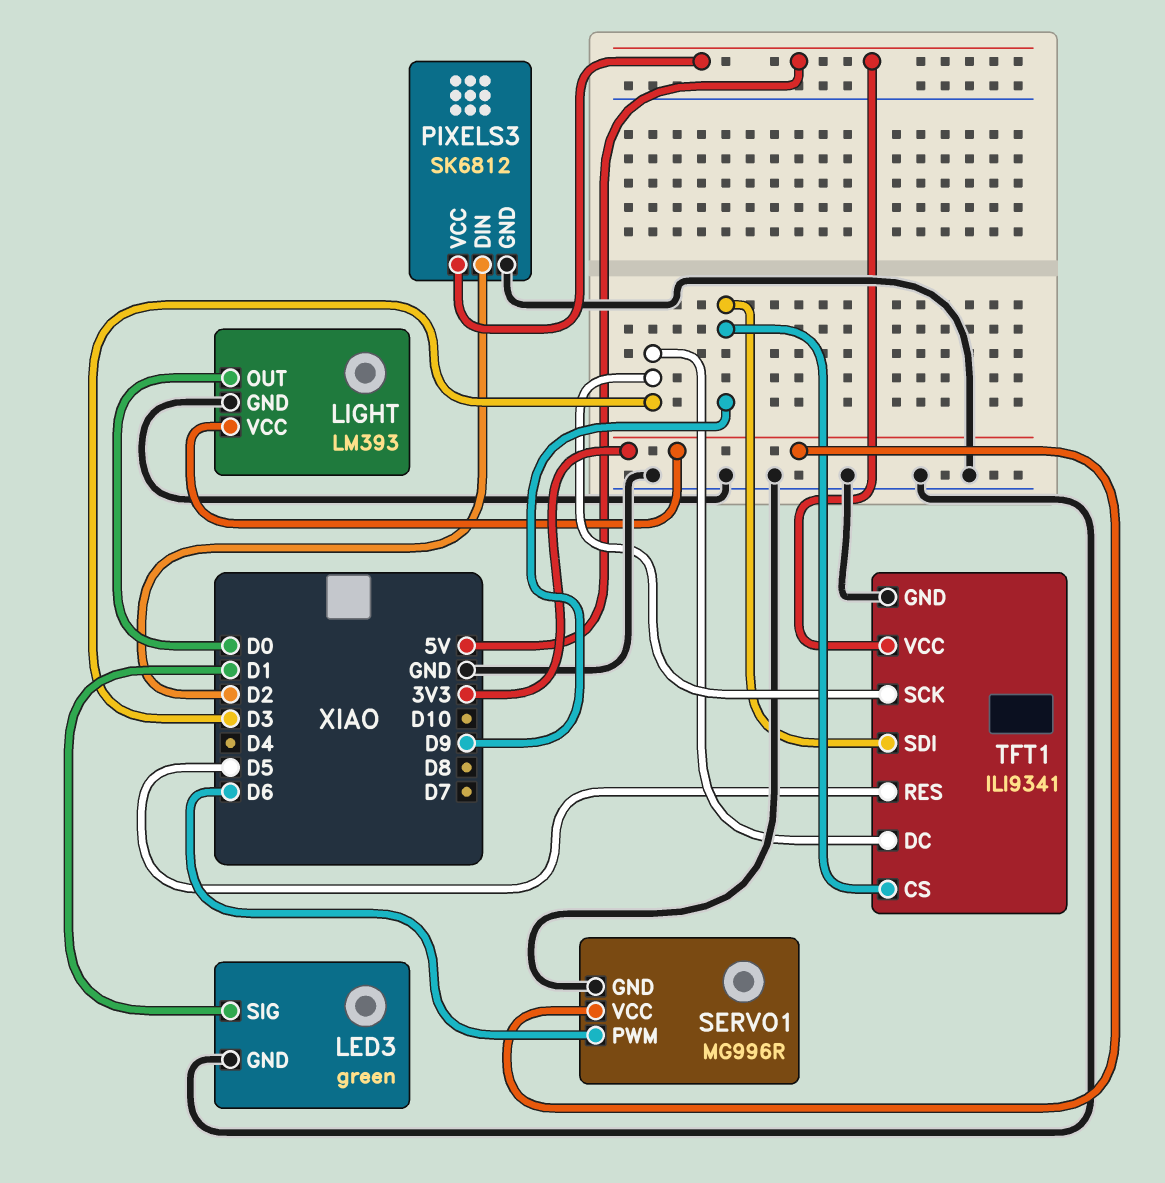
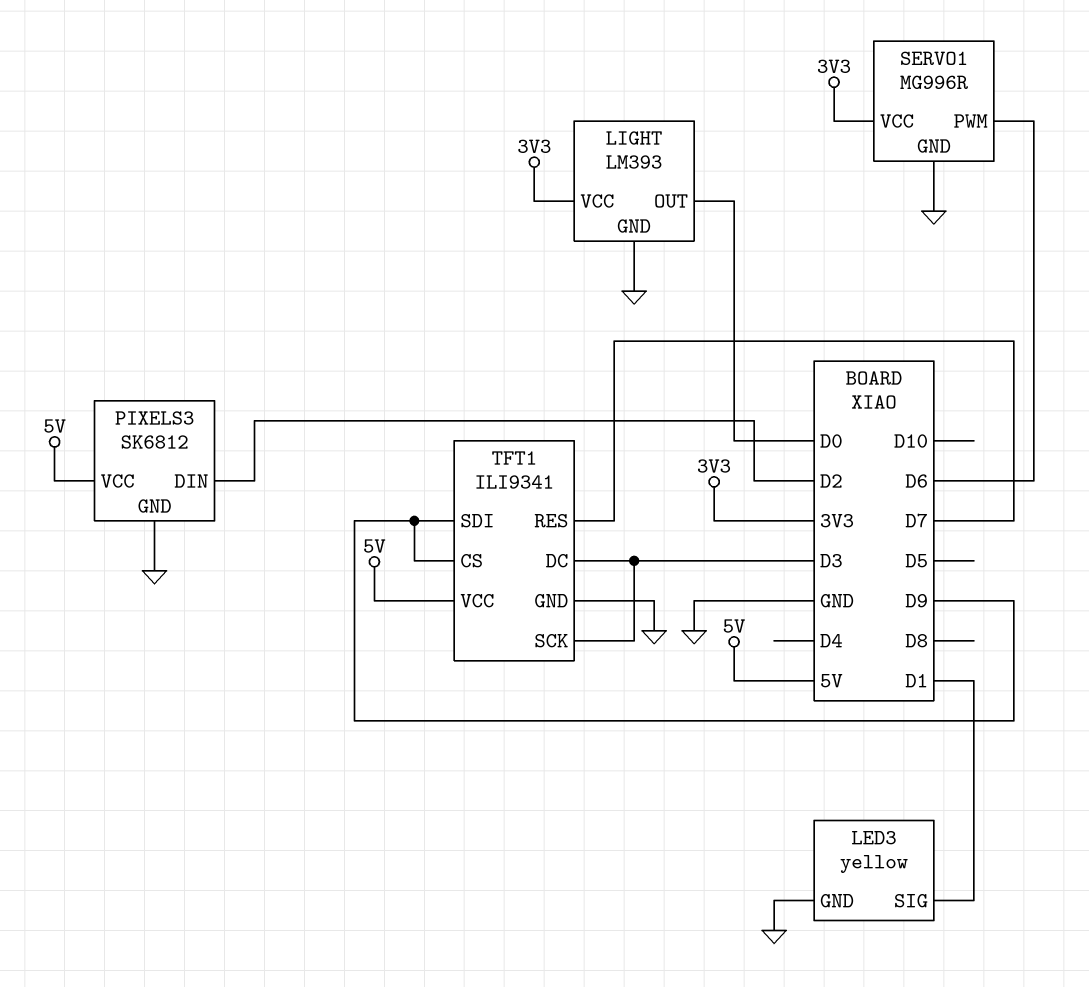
LED3: green -> yellow
TFT1 pin RES: D5 -> D7

